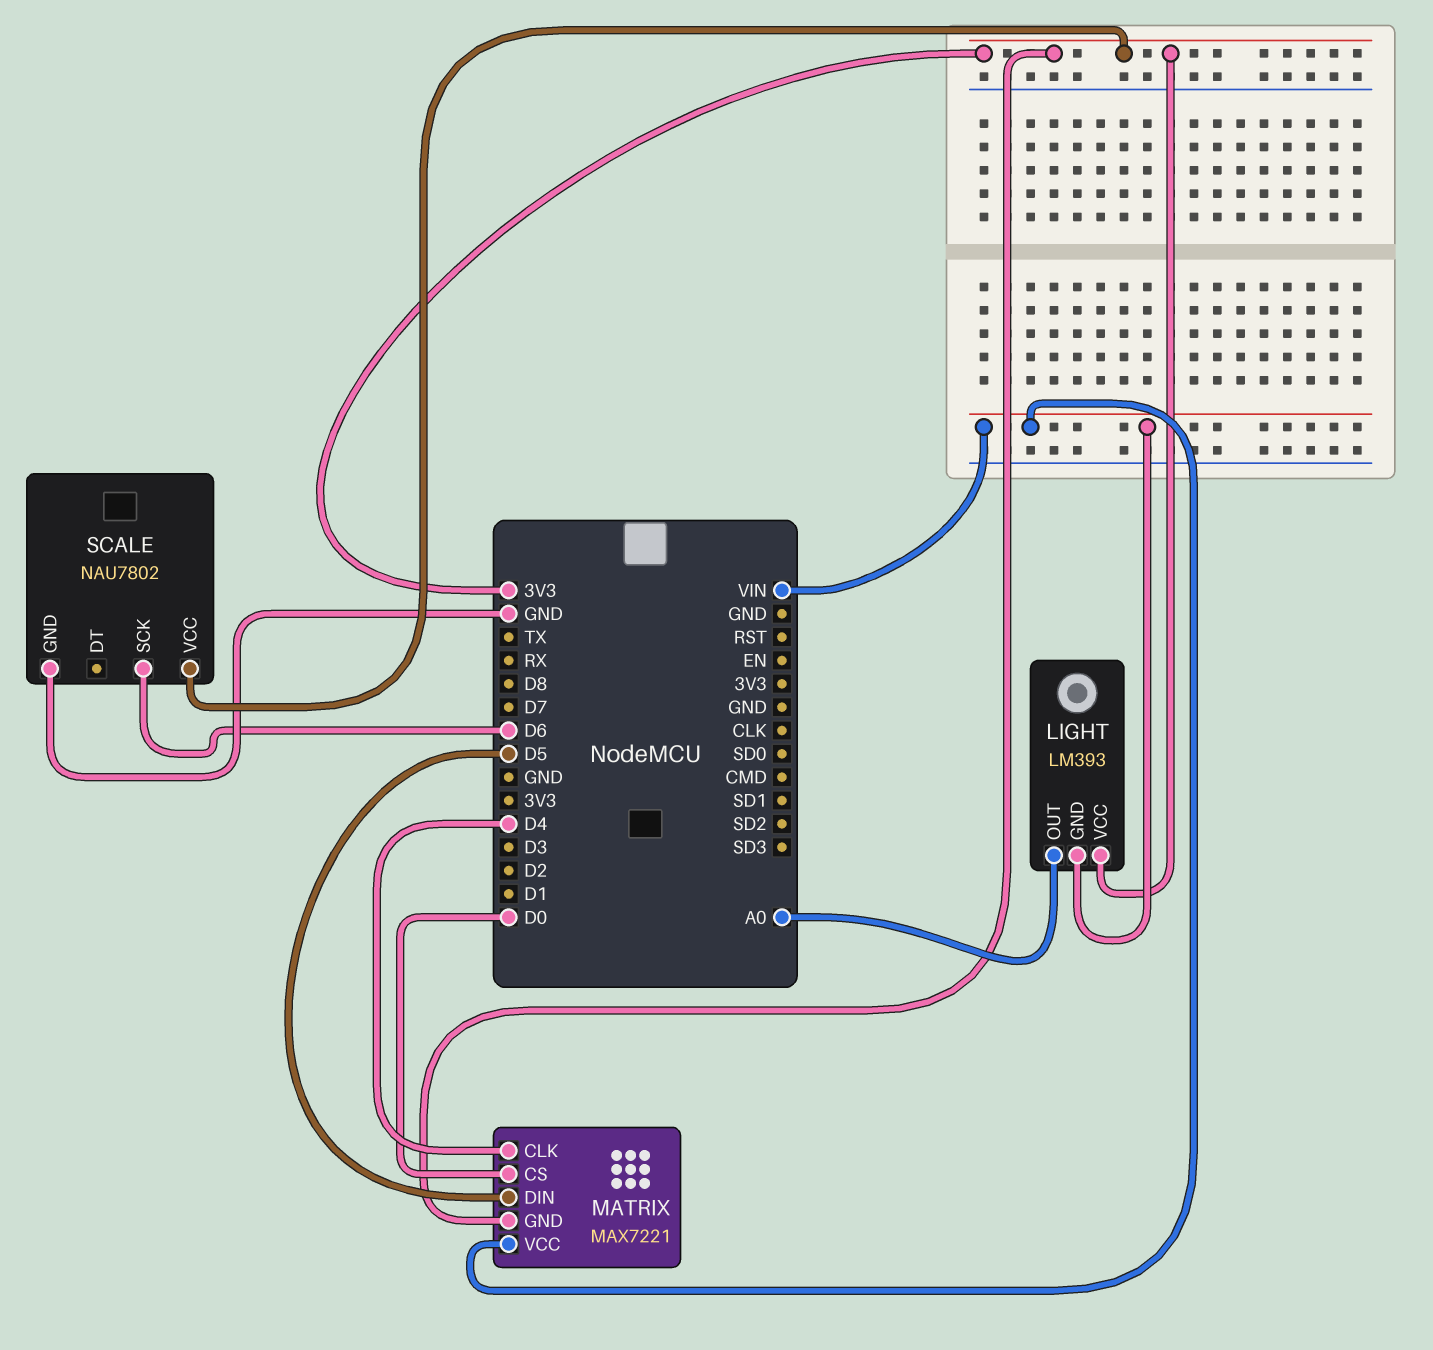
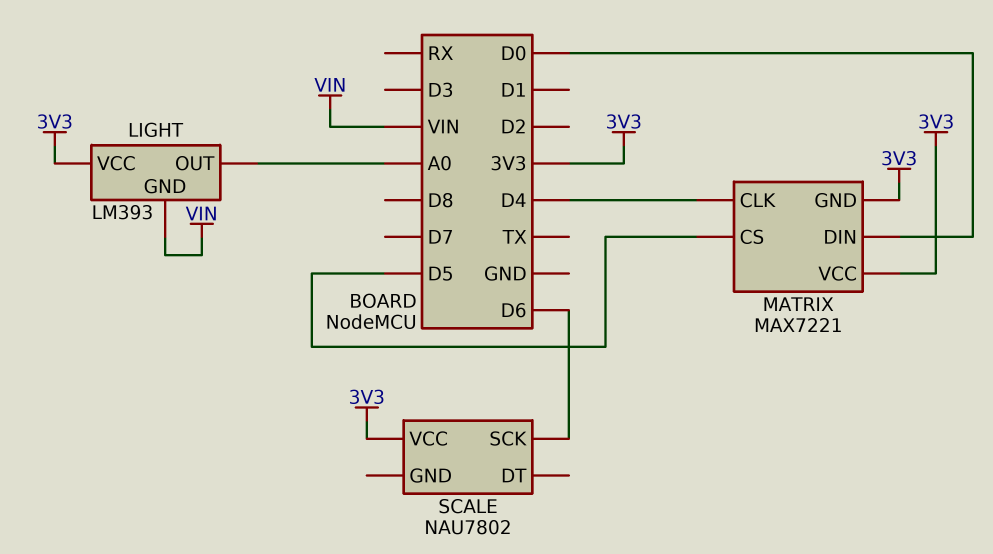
MATRIX pin CS: D0 -> D5
MATRIX pin DIN: D5 -> D0
MATRIX pin VCC: VIN -> 3V3
SCALE pin GND: GND -> none

